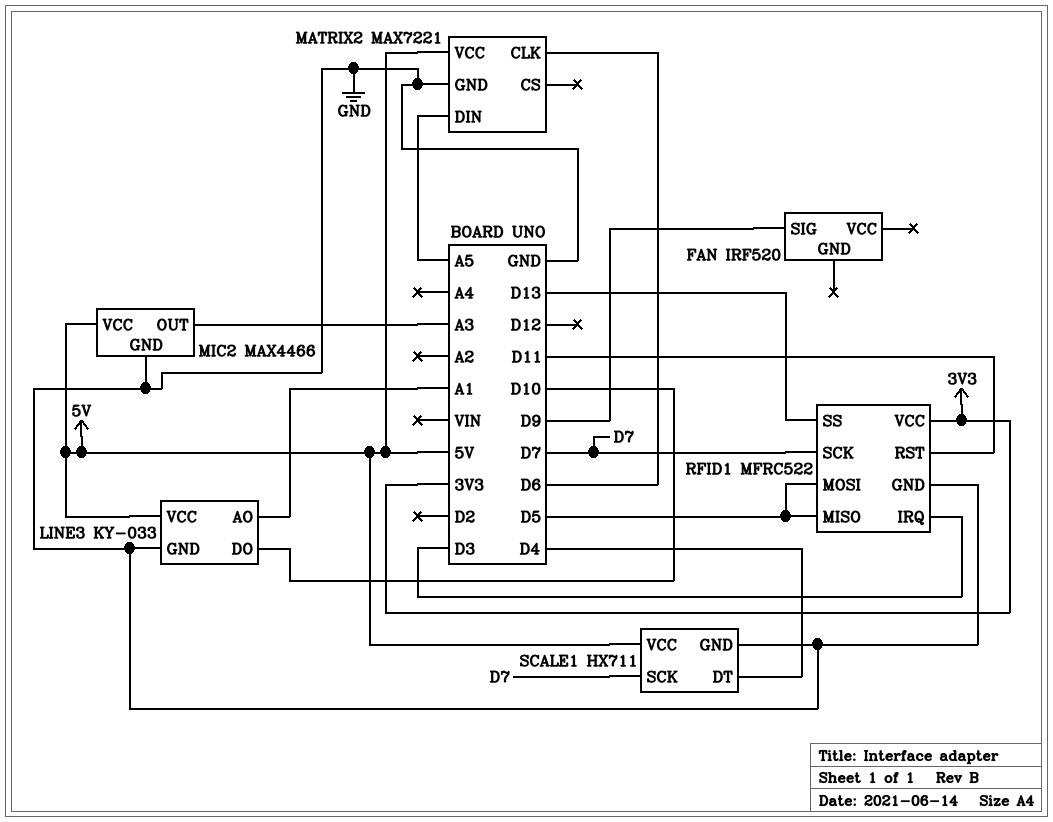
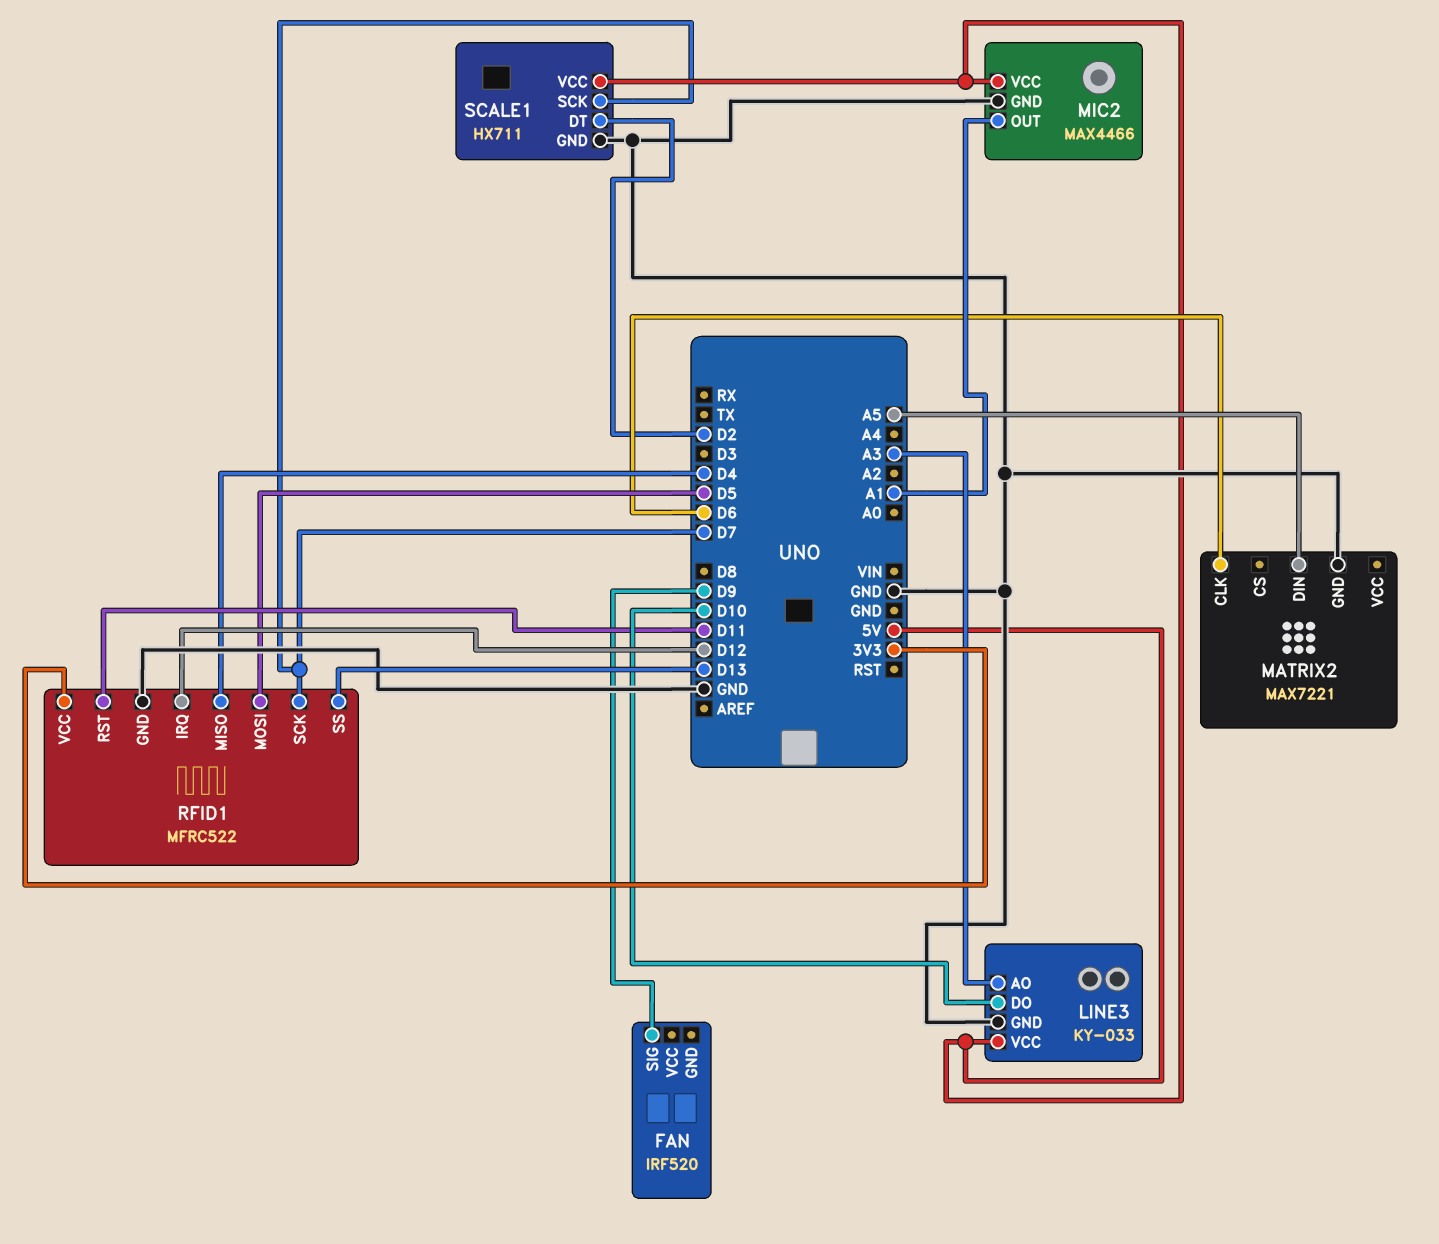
LINE3 pin AO: A1 -> A3
MATRIX2 pin VCC: 5V -> none
MIC2 pin OUT: A3 -> A1
RFID1 pin IRQ: D3 -> D12
RFID1 pin MISO: D5 -> D4
SCALE1 pin DT: D4 -> D2

